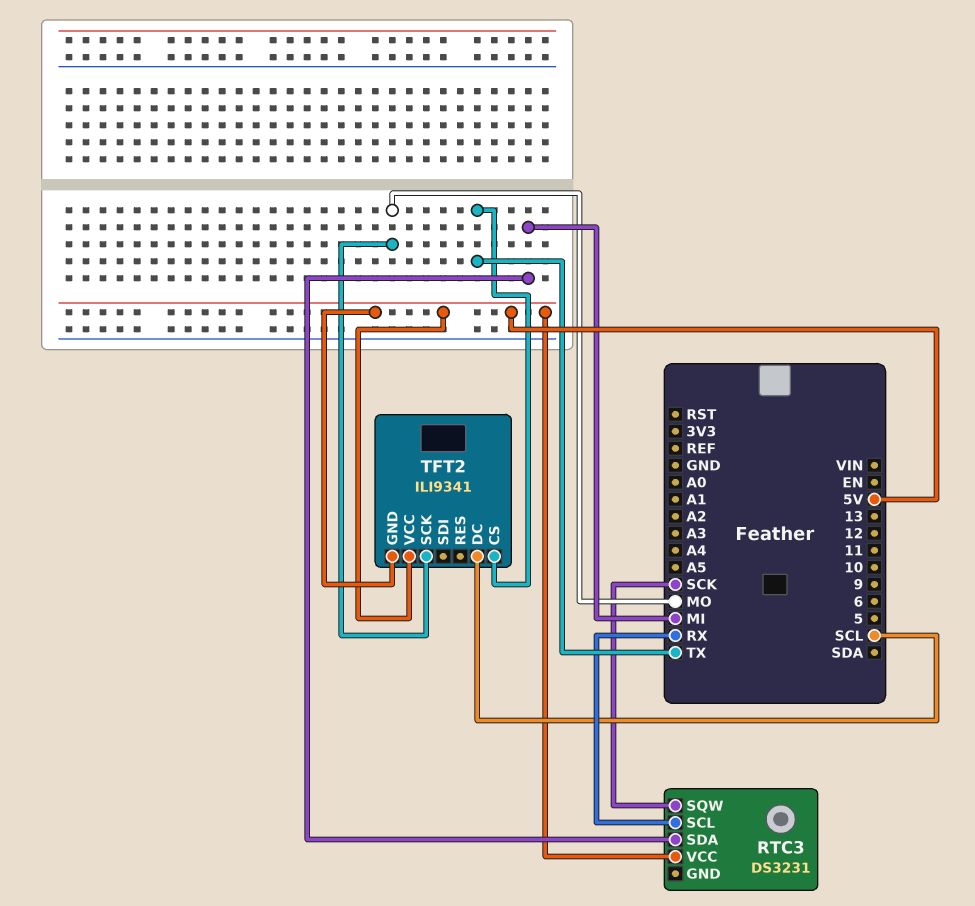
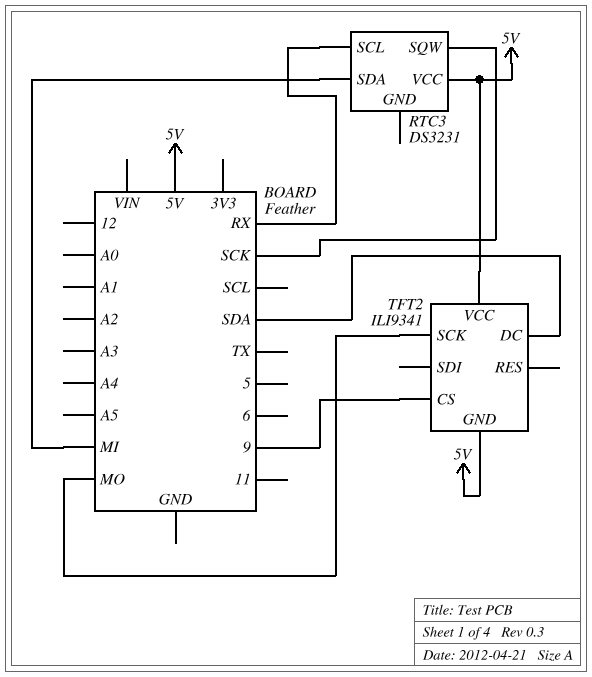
TFT2 pin CS: TX -> 9
TFT2 pin DC: SCL -> SDA

